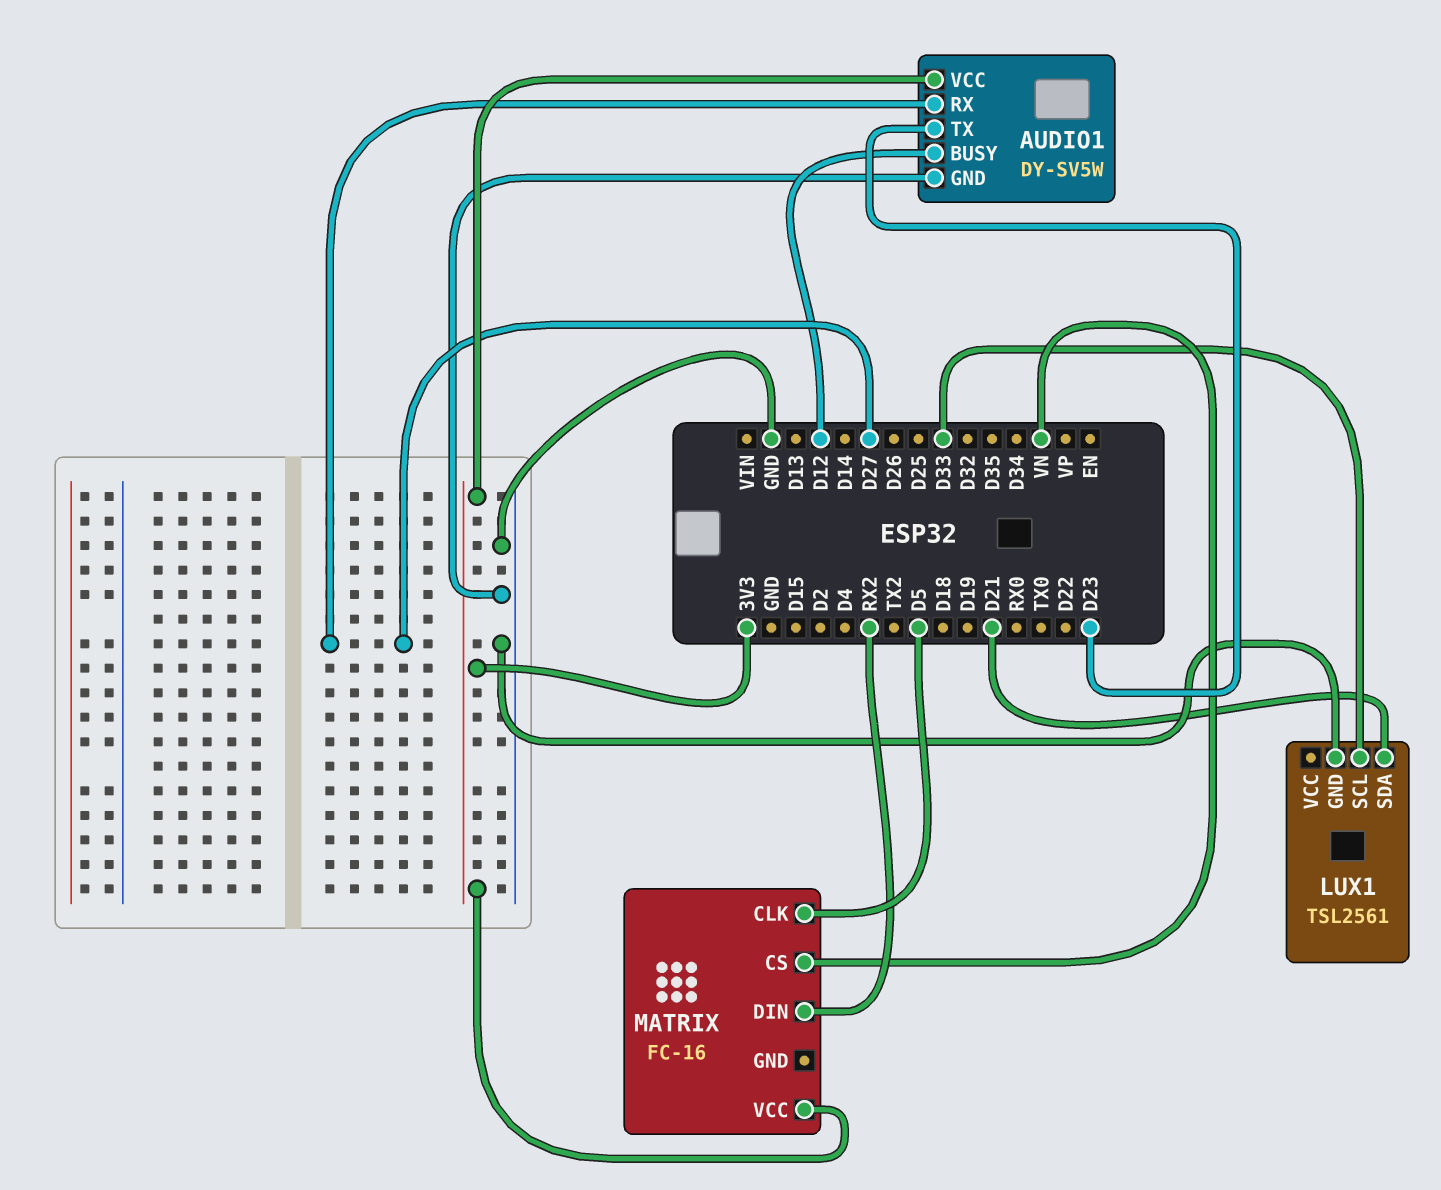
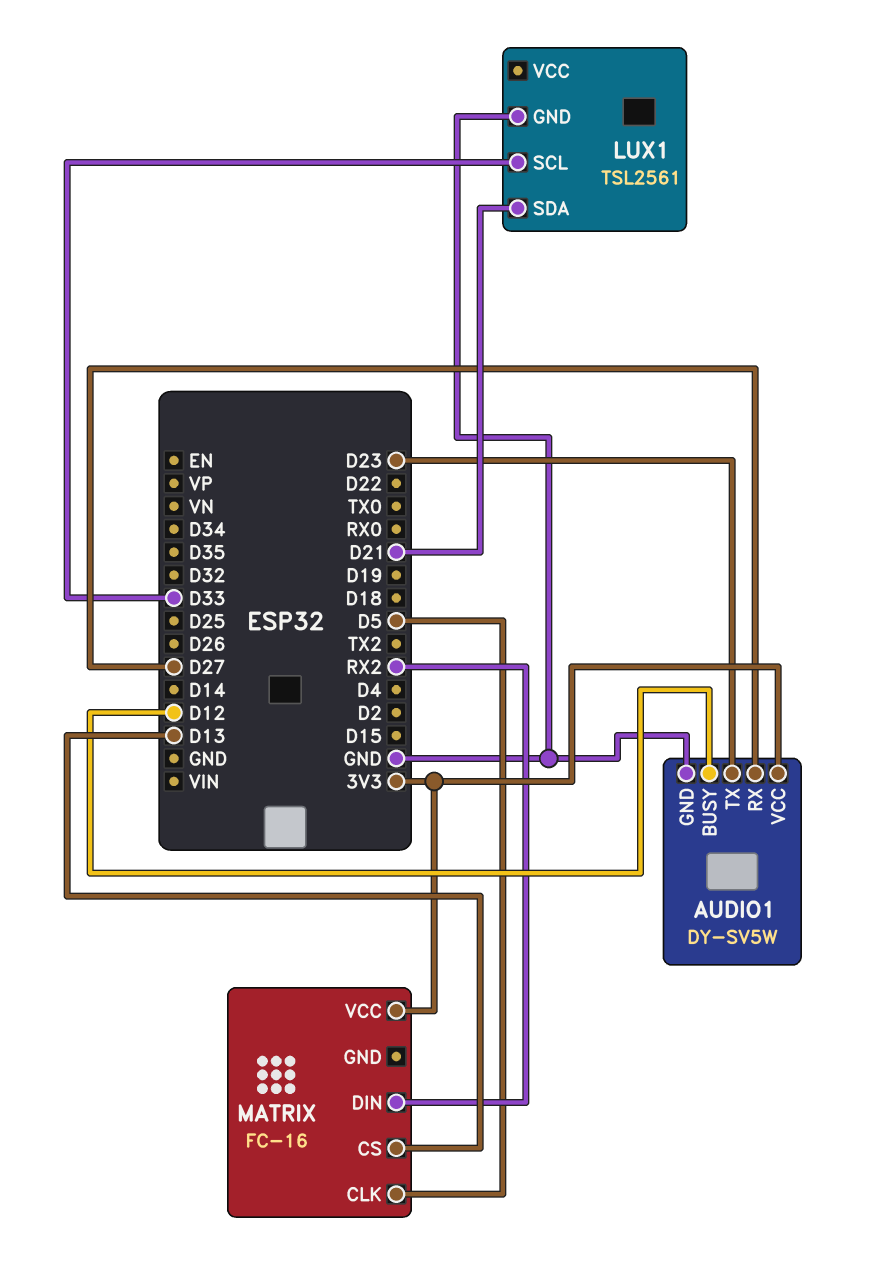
MATRIX pin CS: VN -> D13

